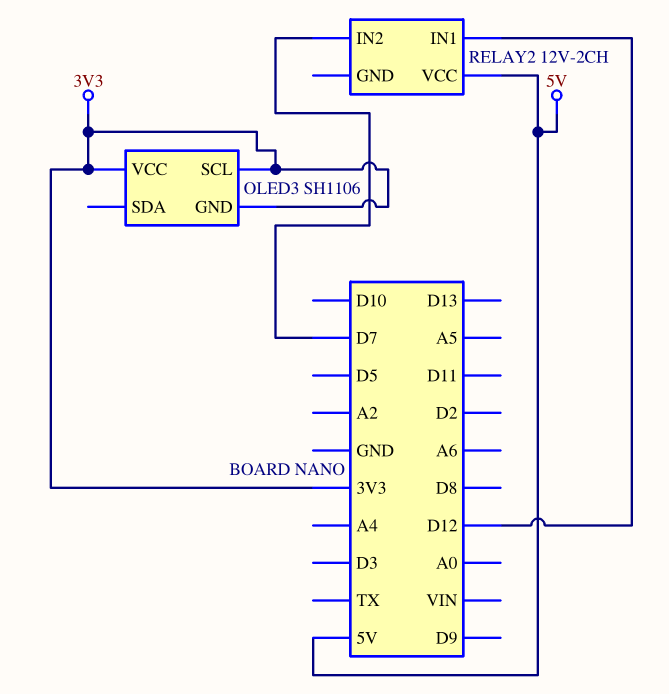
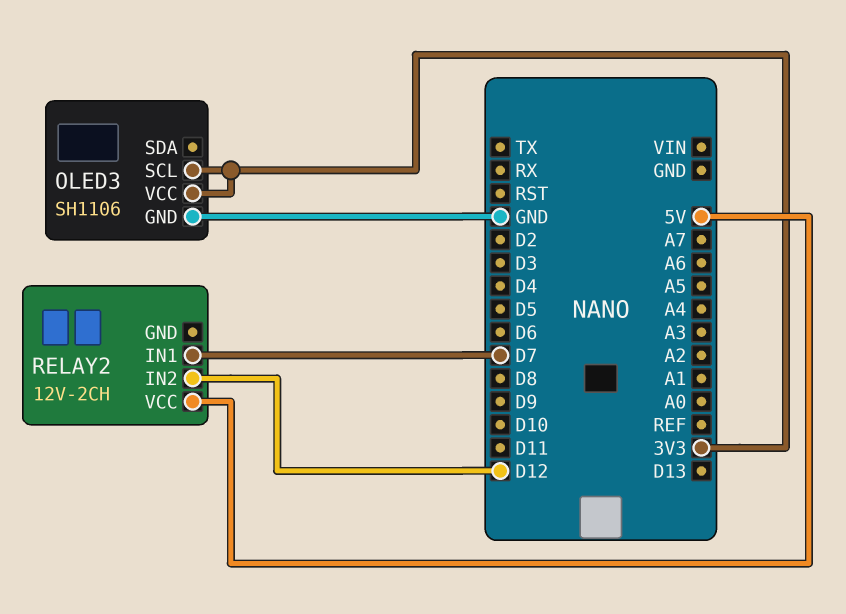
OLED3 pin GND: 3V3 -> GND
RELAY2 pin IN1: D12 -> D7
RELAY2 pin IN2: D7 -> D12

